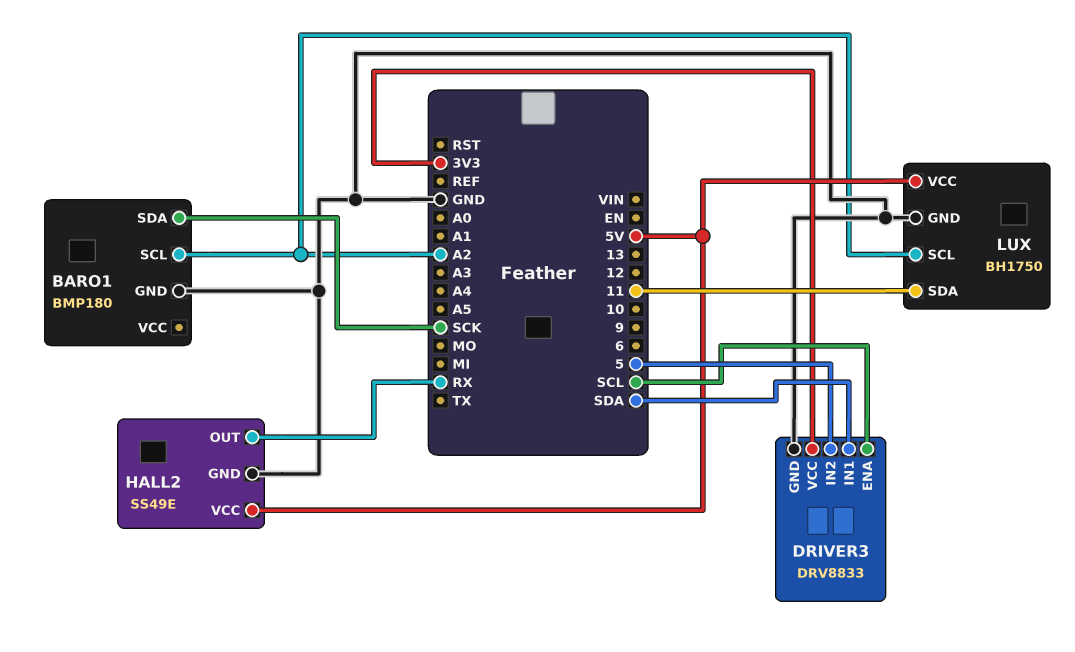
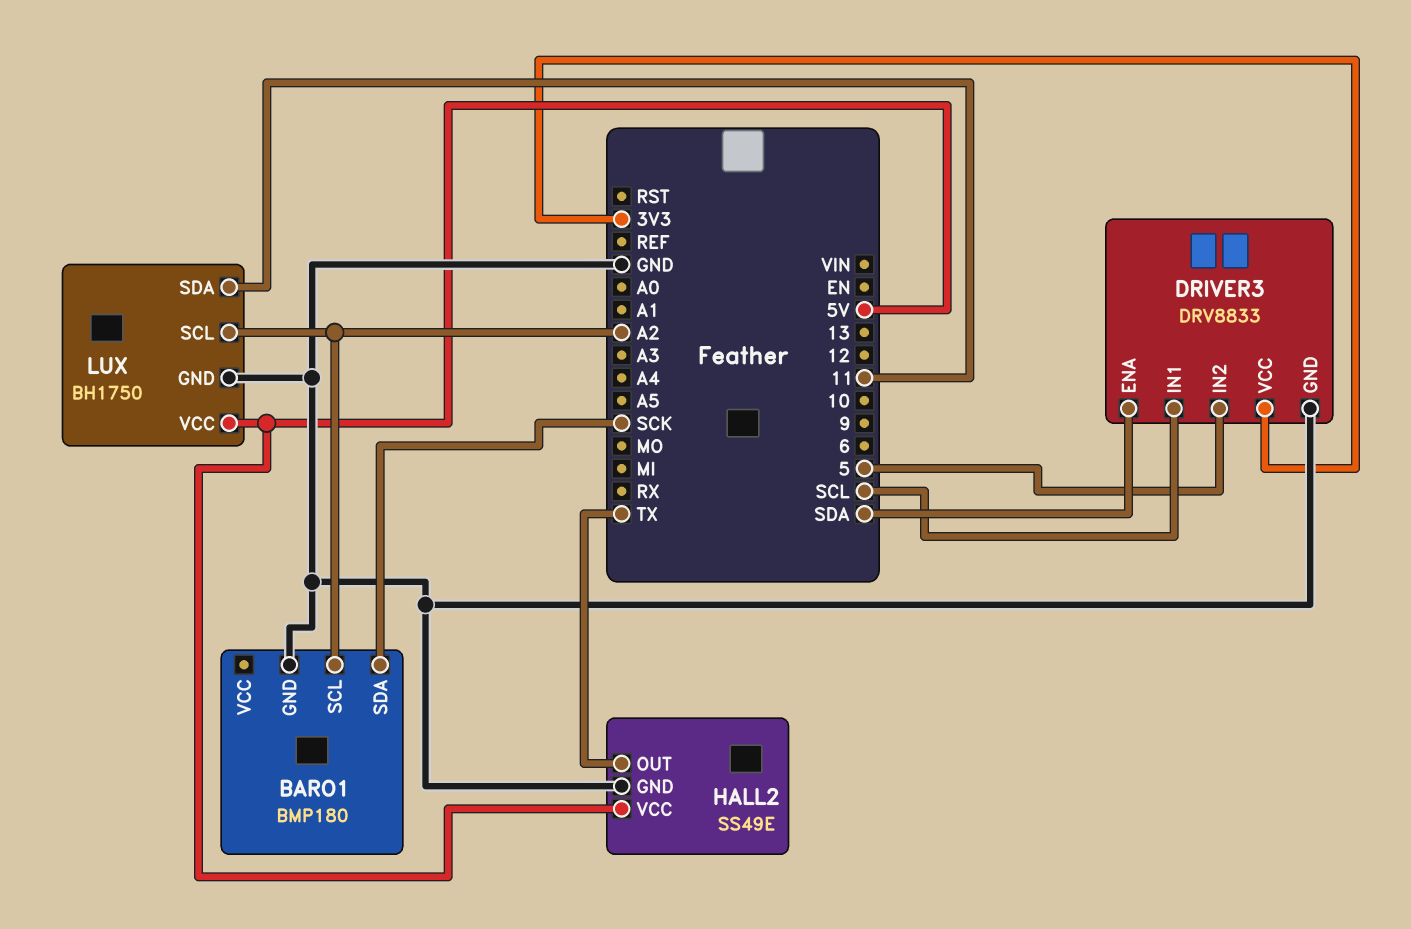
DRIVER3 pin ENA: SCL -> SDA
DRIVER3 pin IN1: SDA -> SCL
HALL2 pin OUT: RX -> TX

